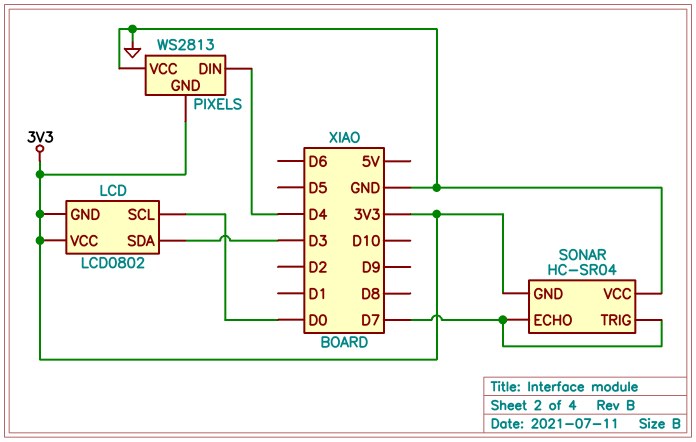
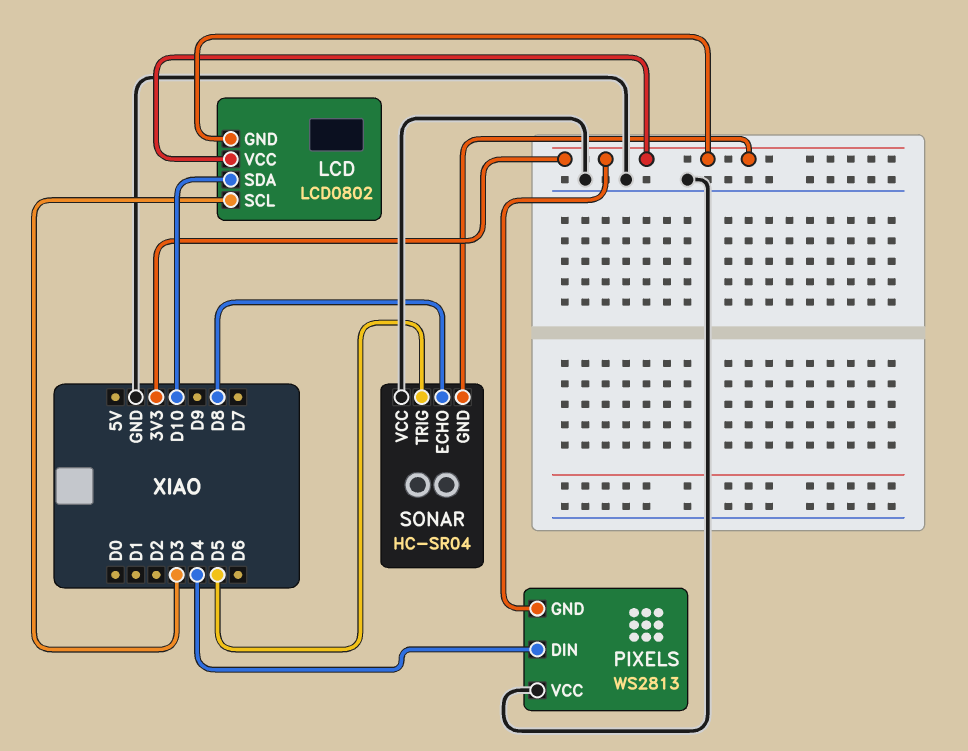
LCD pin SCL: D0 -> D3
LCD pin SDA: D3 -> D10
SONAR pin ECHO: D7 -> D8
SONAR pin TRIG: D7 -> D5

